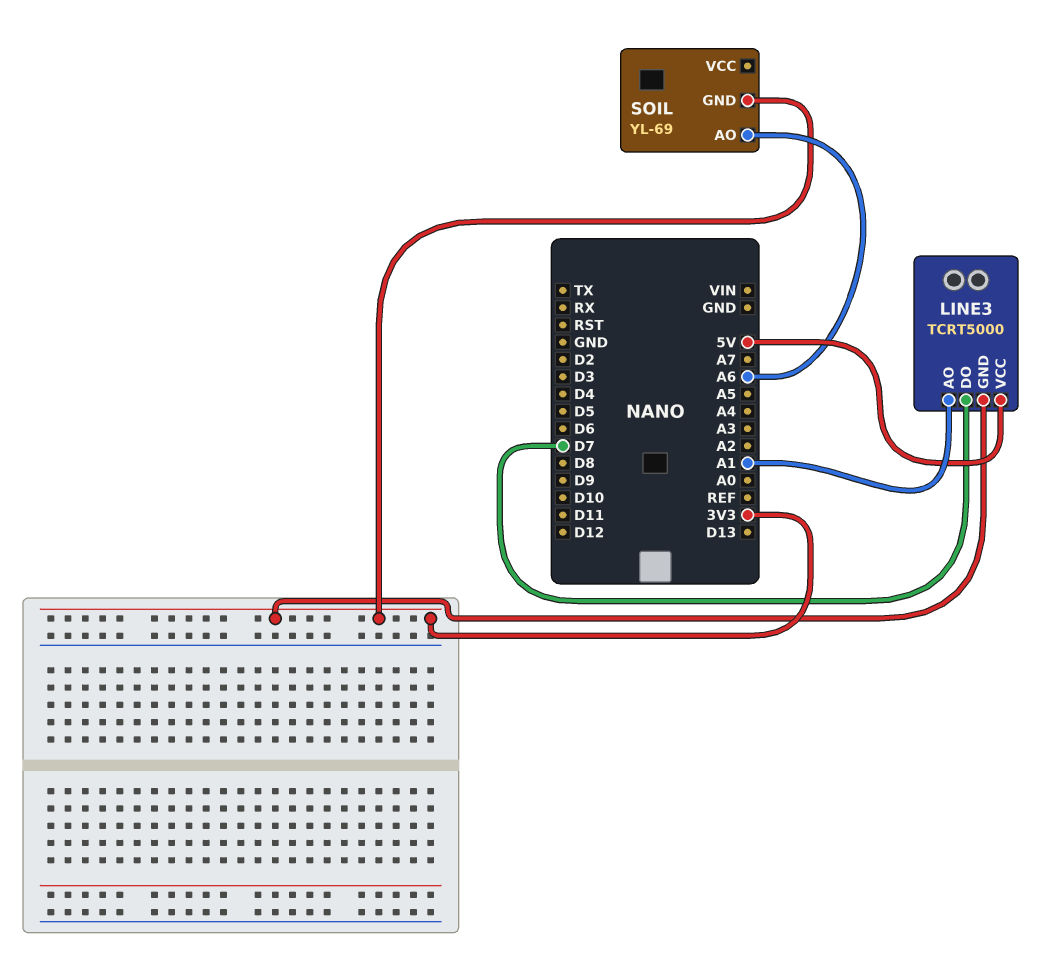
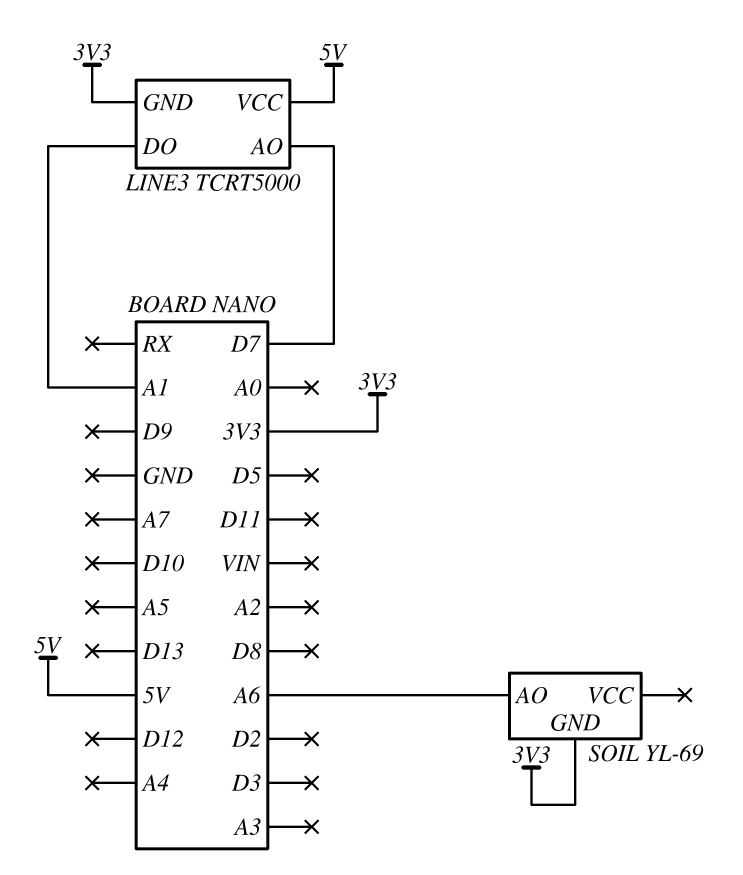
LINE3 pin AO: A1 -> D7
LINE3 pin DO: D7 -> A1

